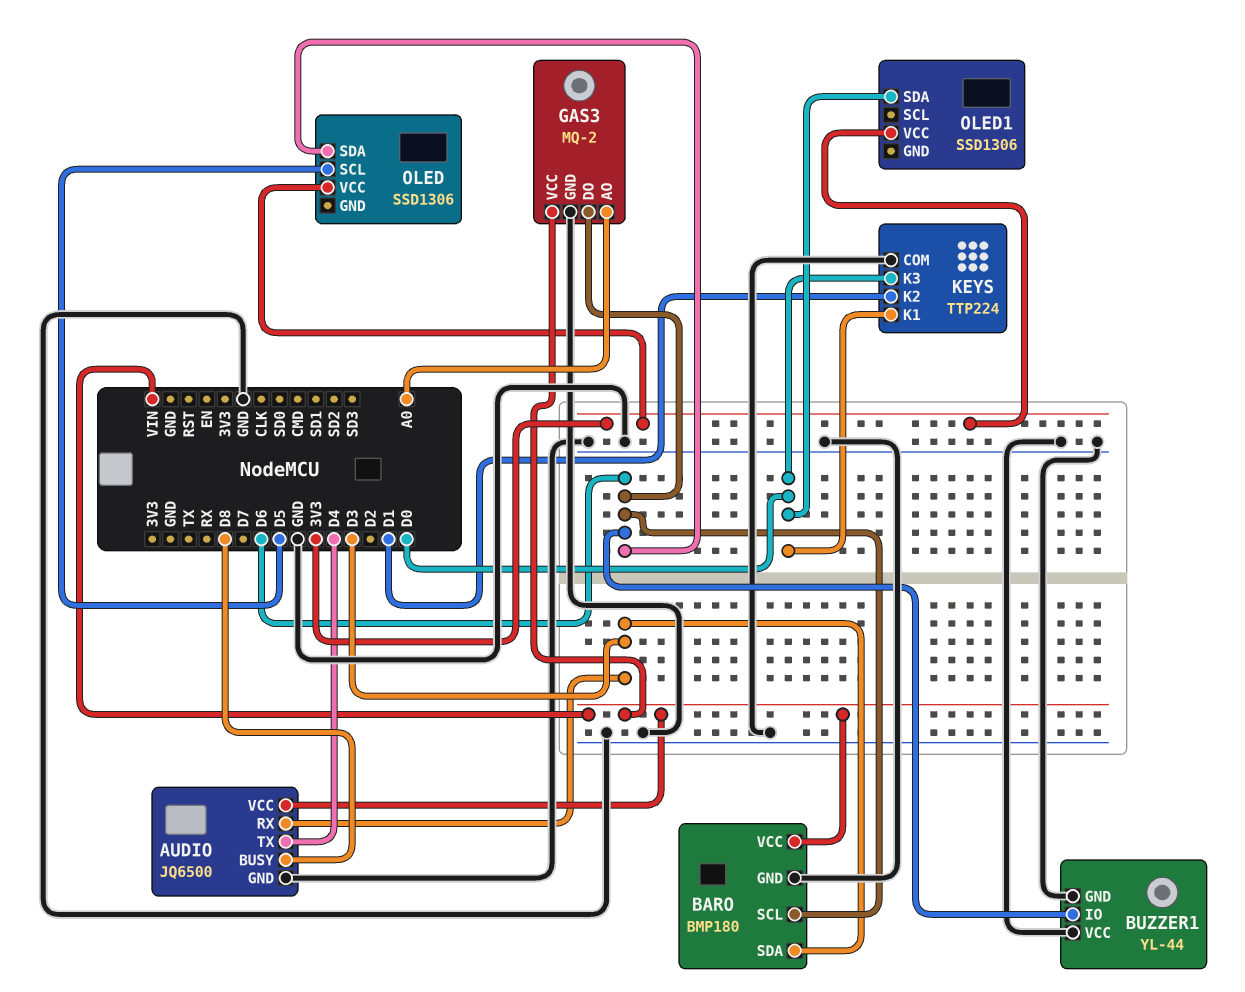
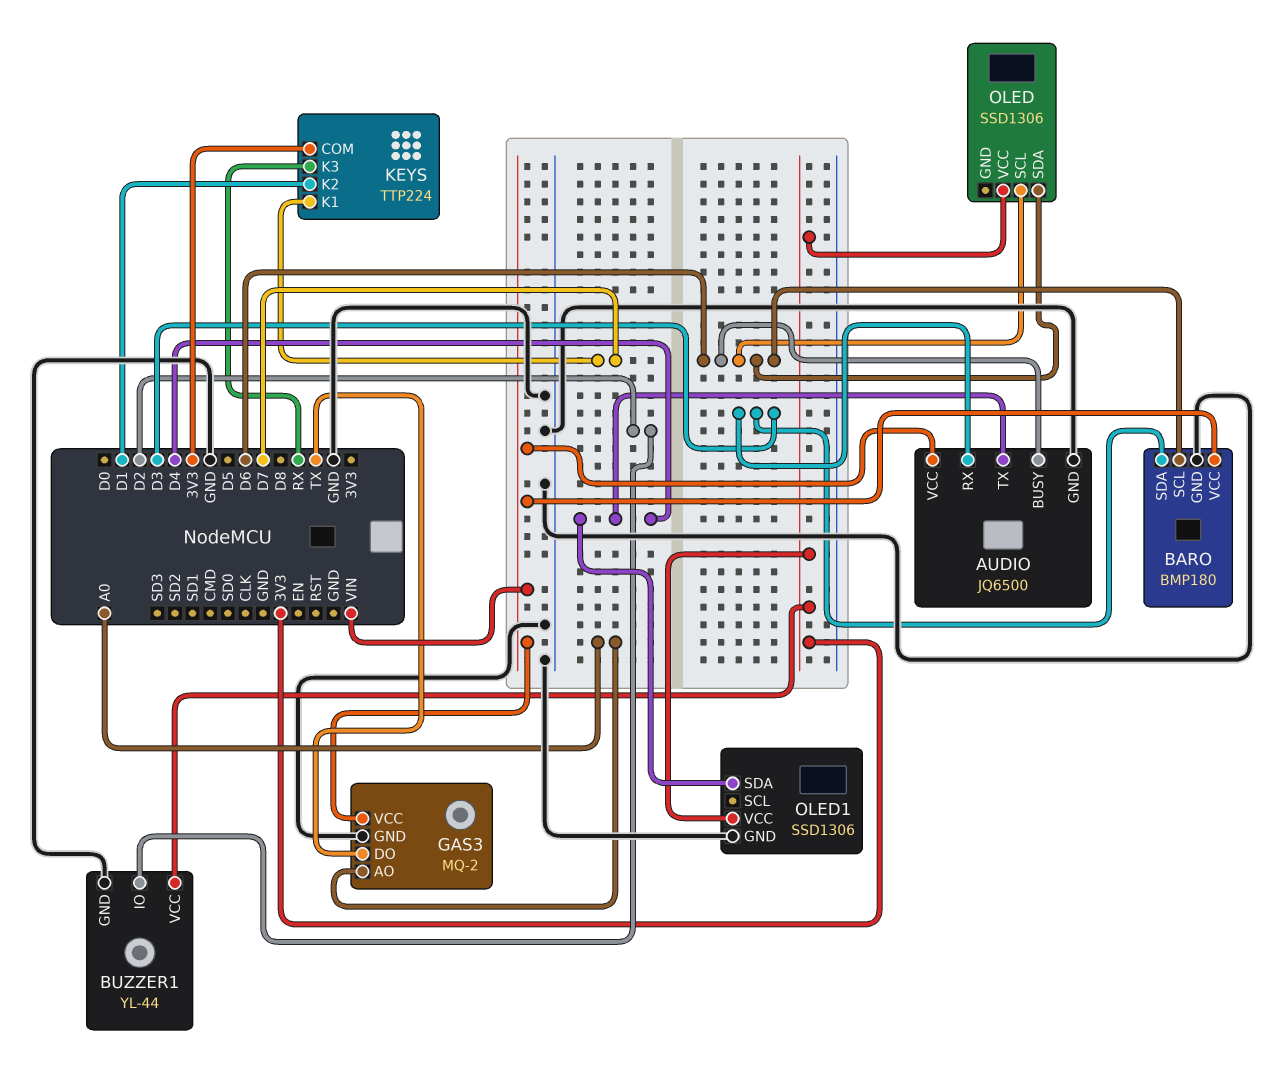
AUDIO pin BUSY: D8 -> D6
BUZZER1 pin IO: D6 -> D2
BUZZER1 pin VCC: GND -> 3V3
GAS3 pin DO: D6 -> TX
KEYS pin COM: GND -> 3V3
KEYS pin K1: D0 -> D7
KEYS pin K3: D0 -> RX
OLED pin SCL: D5 -> D6
OLED1 pin GND: none -> GND
OLED1 pin SDA: D0 -> D4

